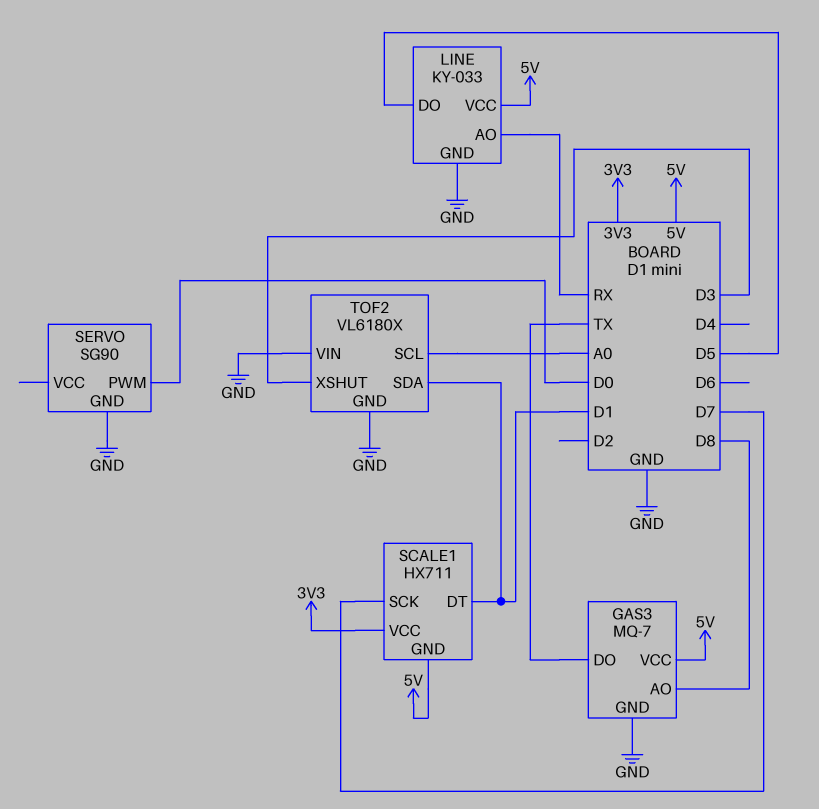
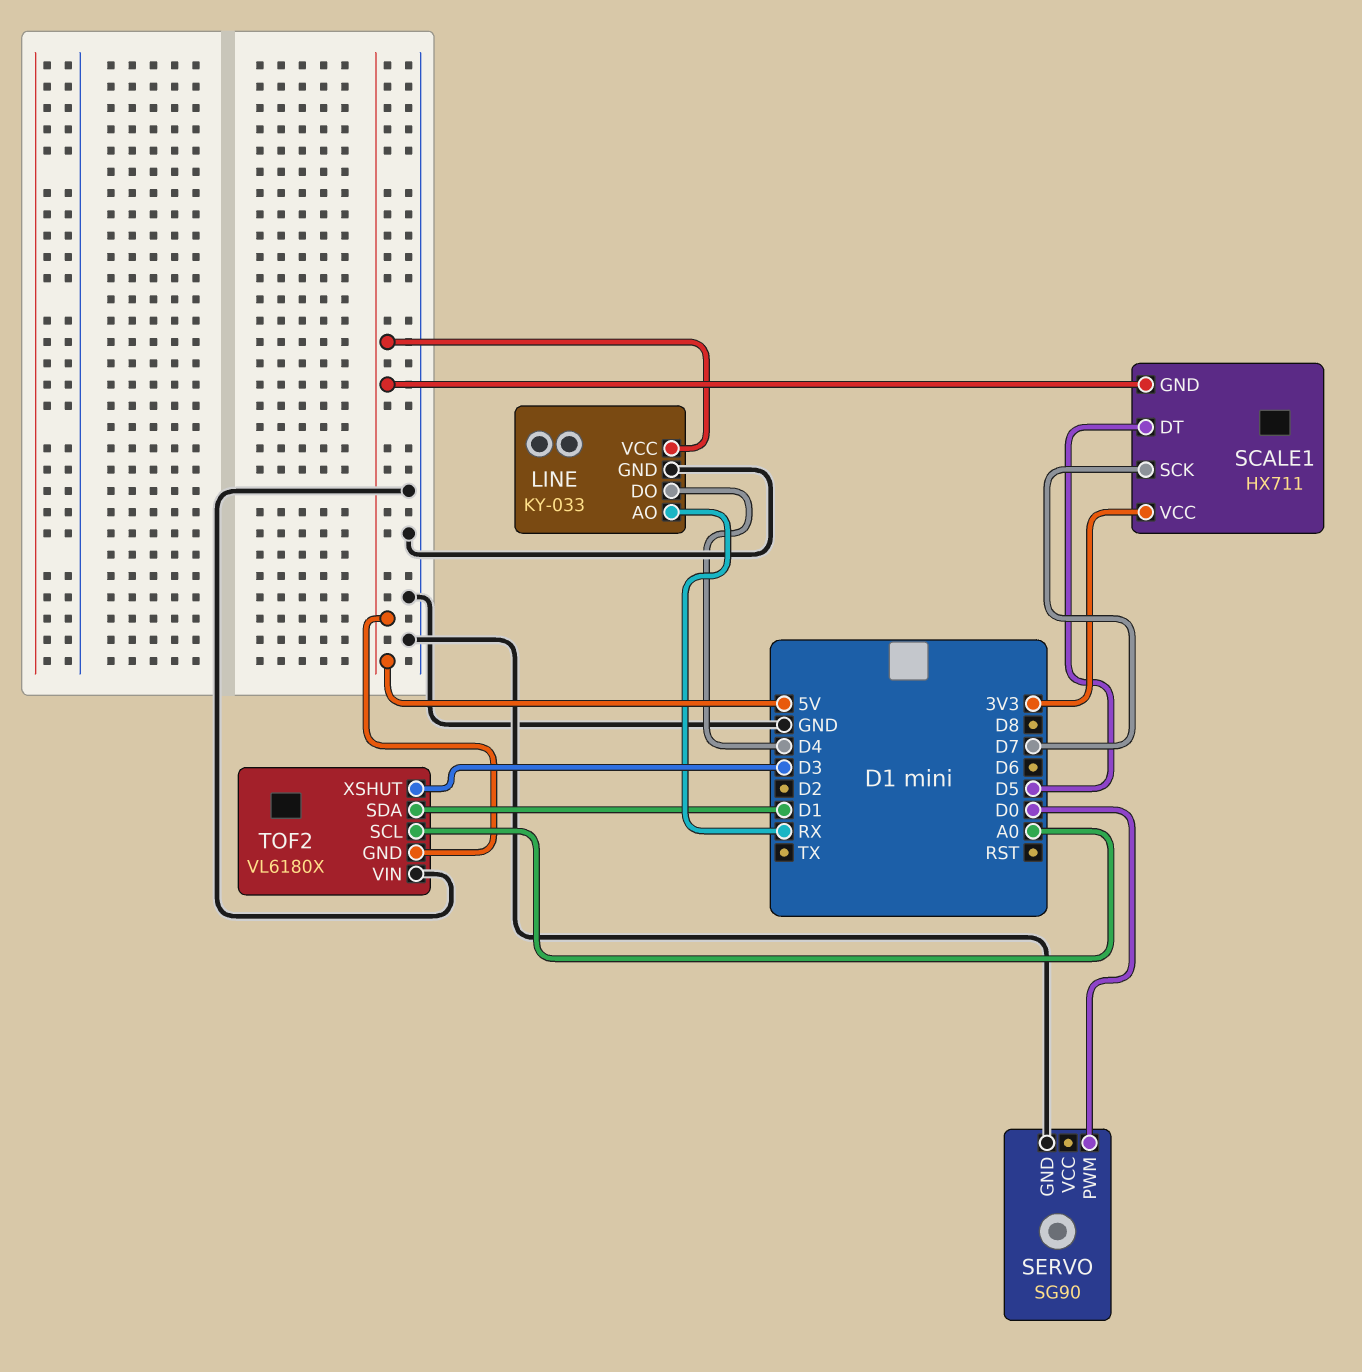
GAS3: MQ-7 -> none
GAS3 pin AO: D8 -> none
GAS3 pin DO: TX -> none
GAS3 pin GND: GND -> none
GAS3 pin VCC: 5V -> none
LINE pin DO: D5 -> D4
SCALE1 pin DT: D1 -> D5
TOF2 pin GND: GND -> 5V

